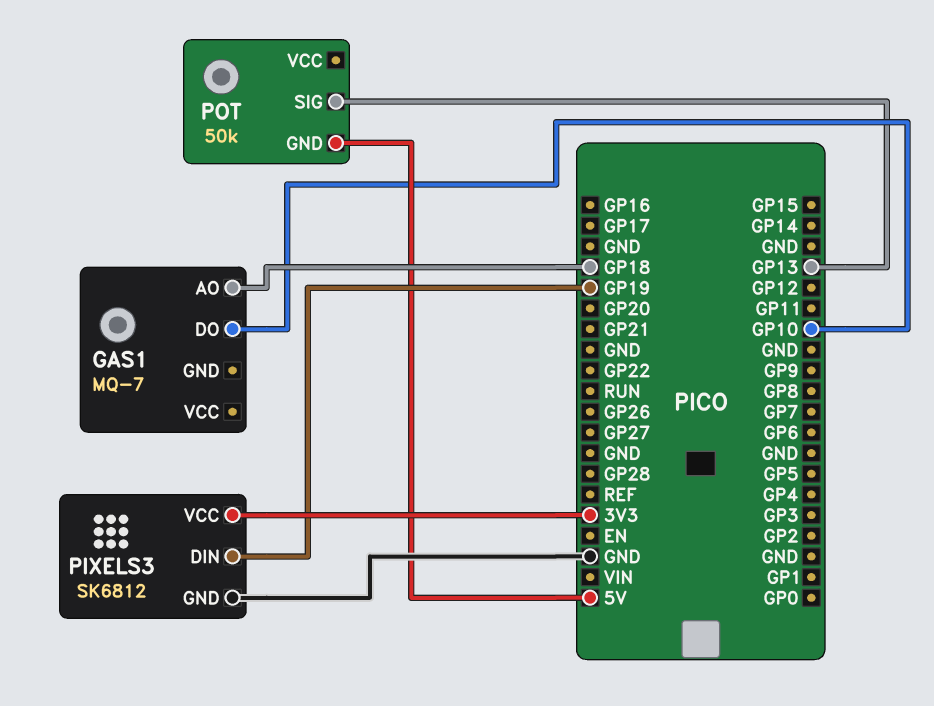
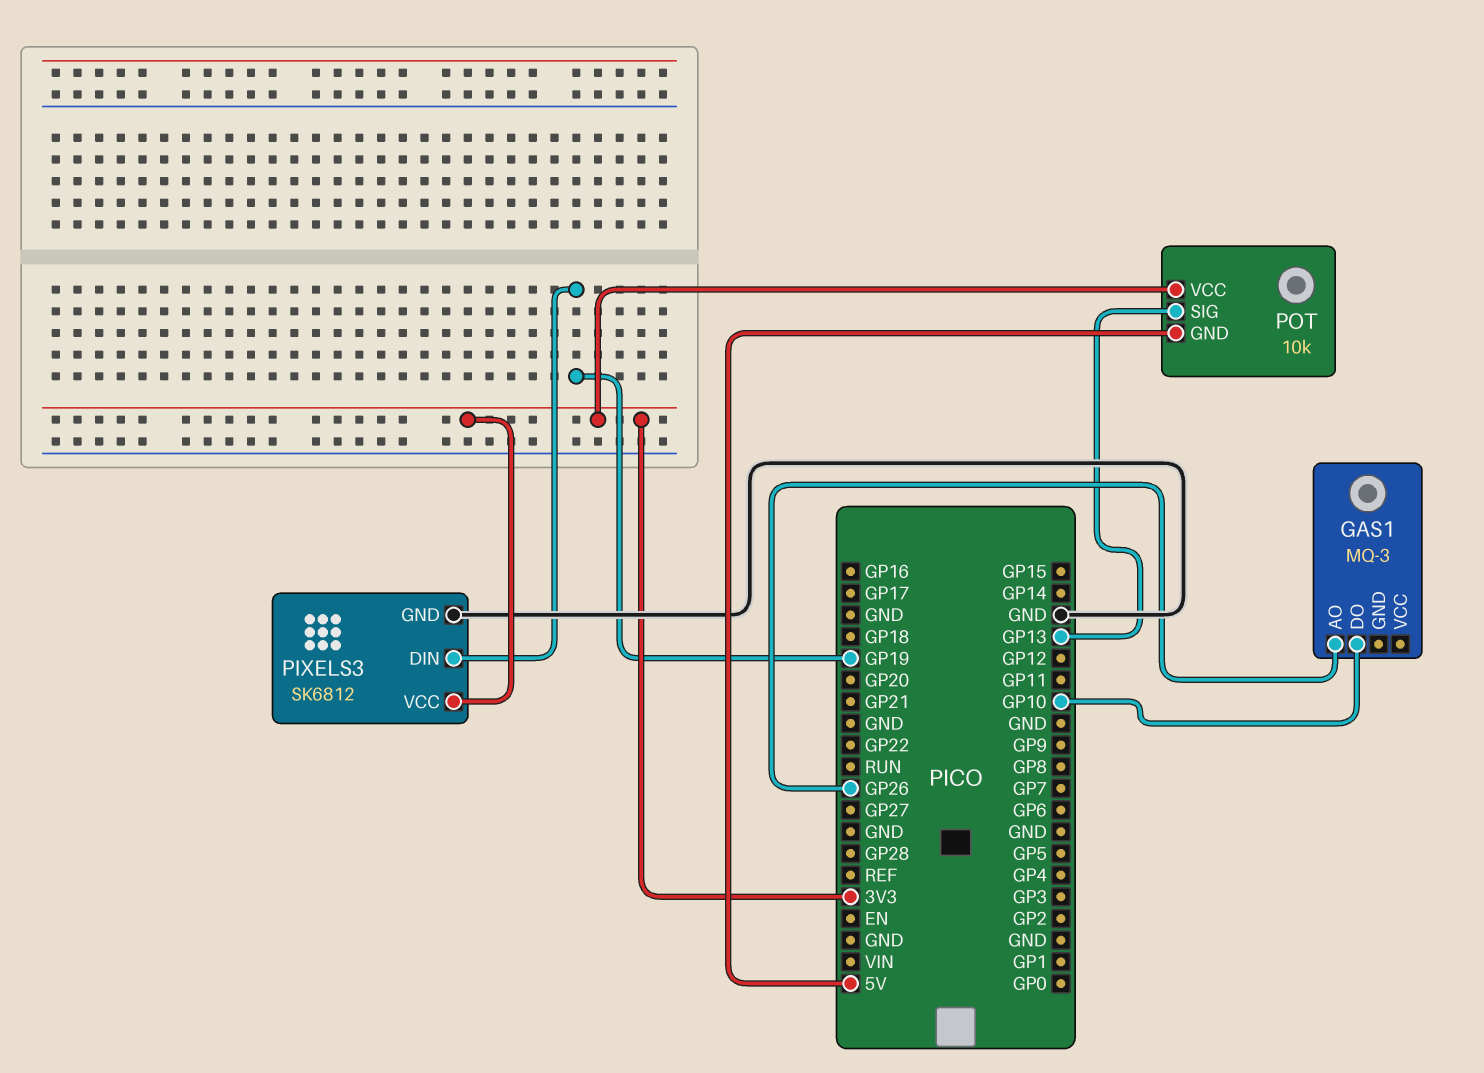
GAS1: MQ-7 -> MQ-3
GAS1 pin AO: GP18 -> GP26
POT: 50k -> 10k
POT pin VCC: none -> 3V3

